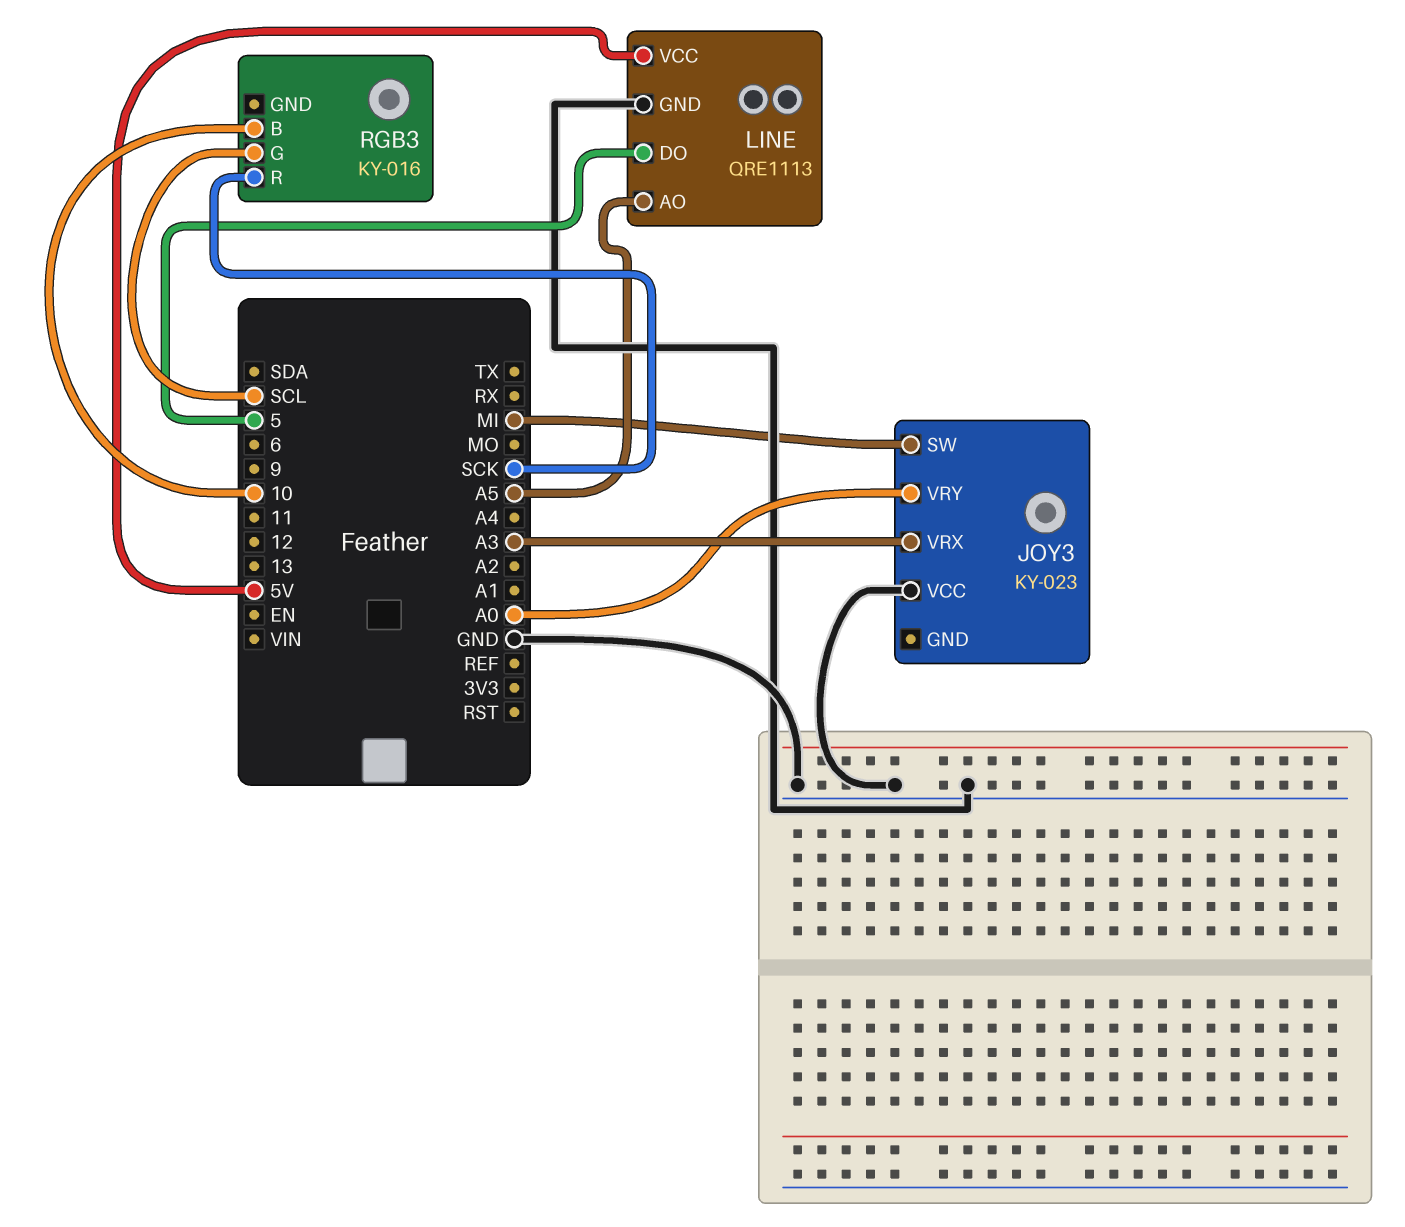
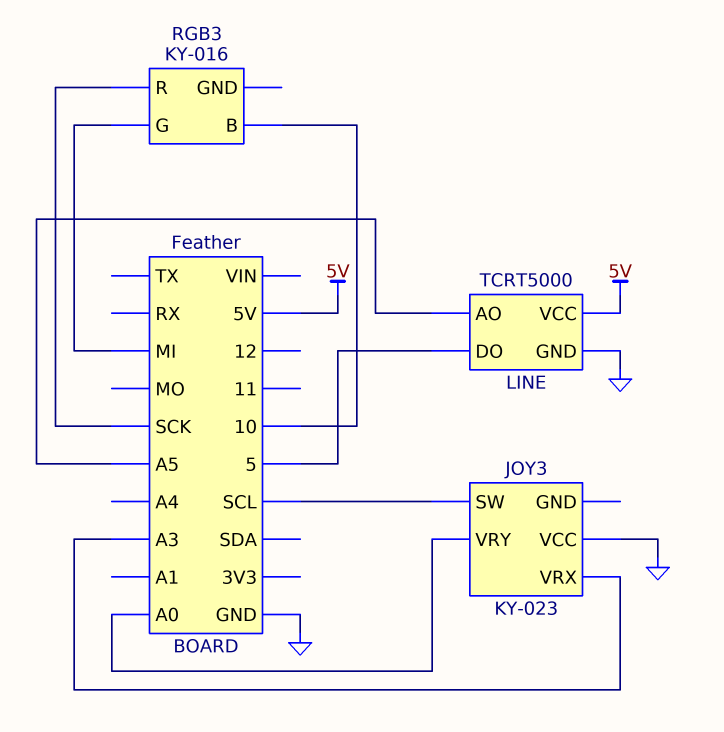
JOY3 pin SW: MI -> SCL
LINE: QRE1113 -> TCRT5000
RGB3 pin G: SCL -> MI

